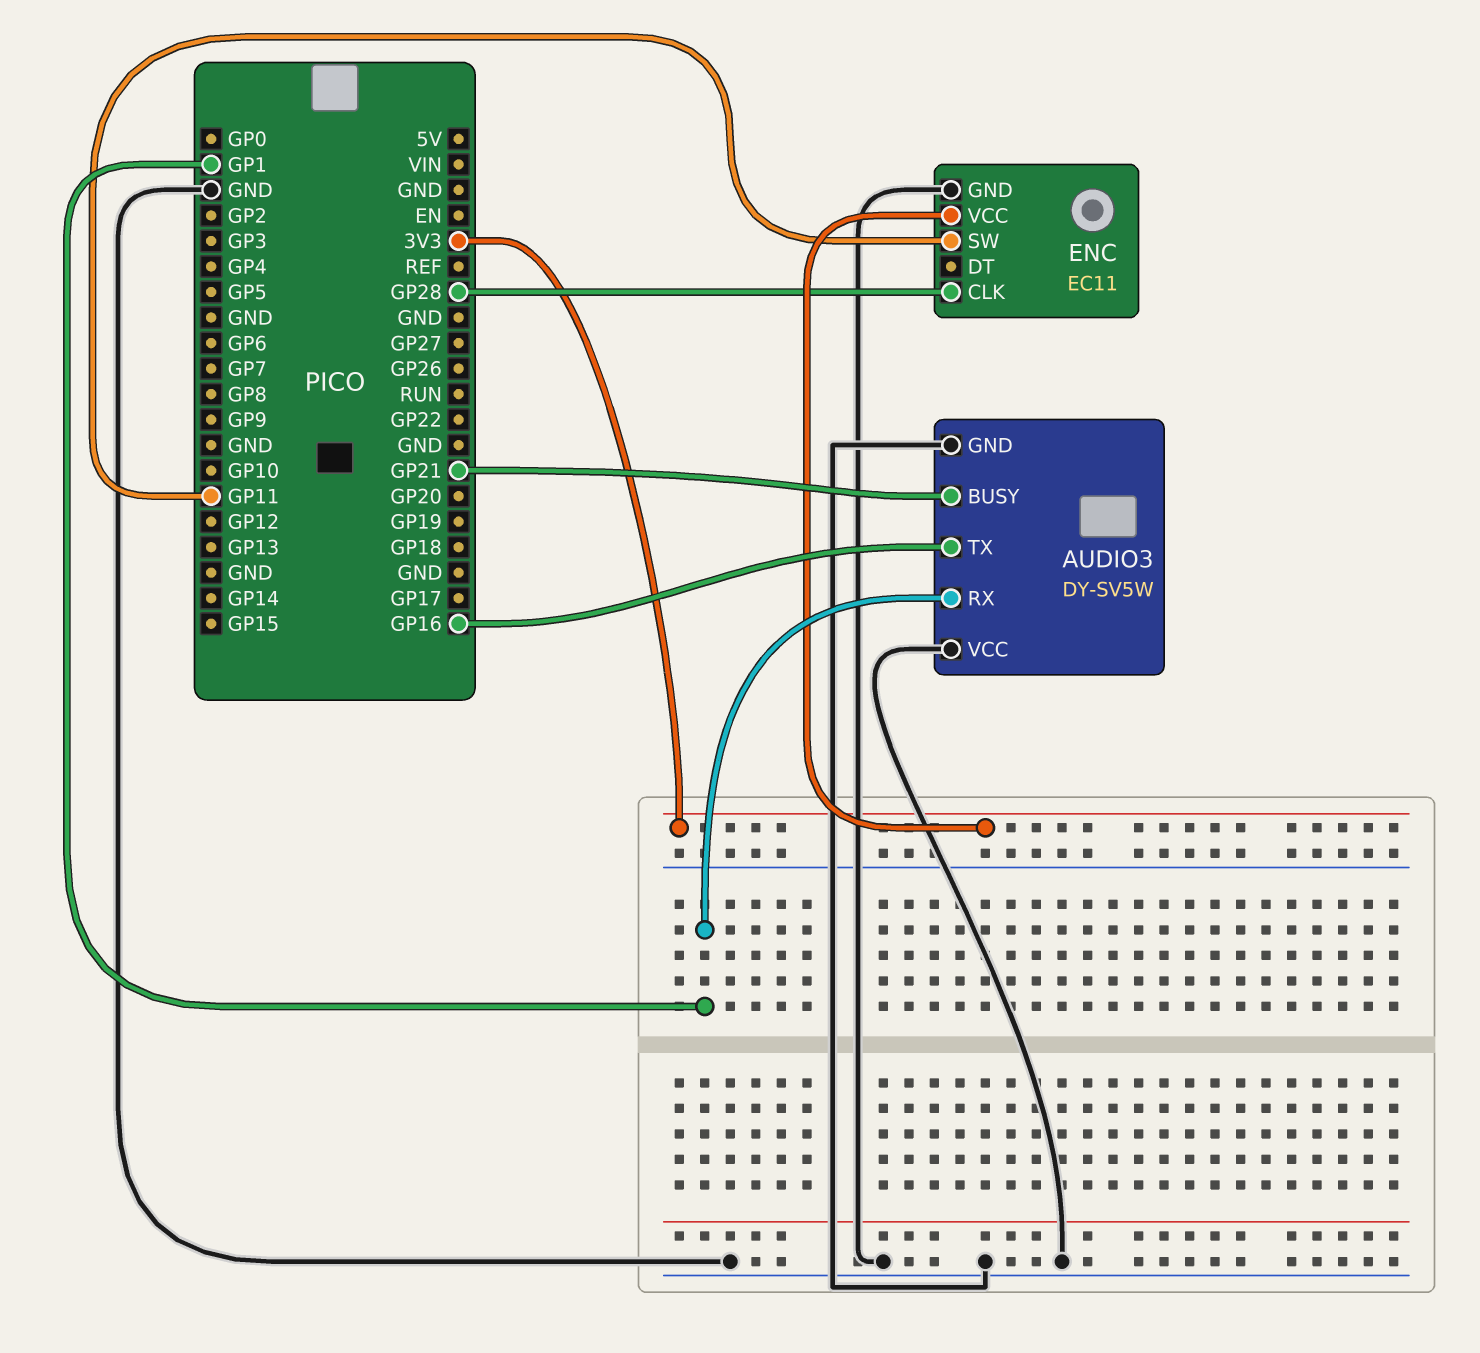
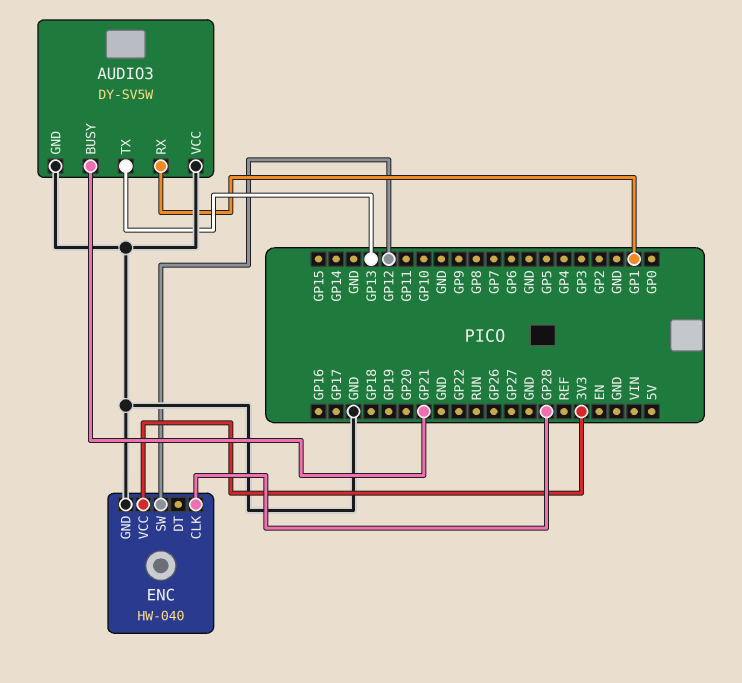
AUDIO3 pin TX: GP16 -> GP13
ENC: EC11 -> HW-040
ENC pin SW: GP11 -> GP12

